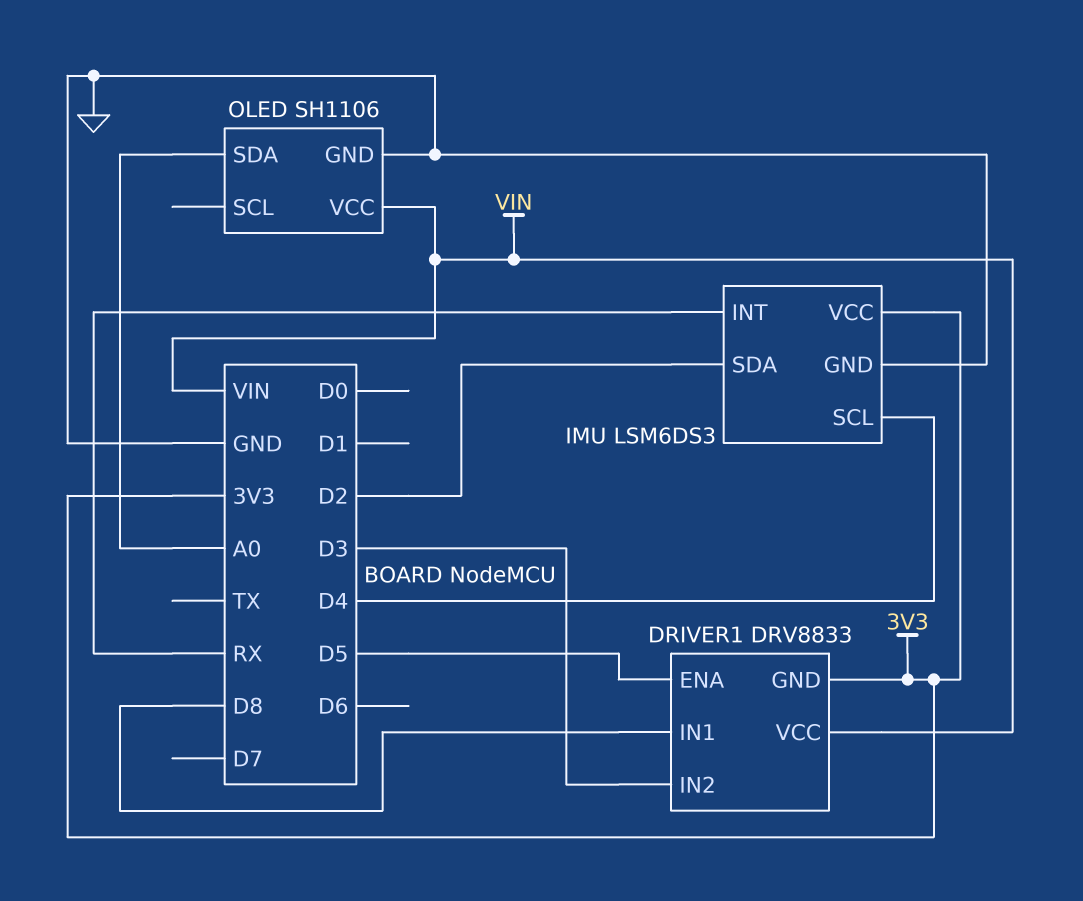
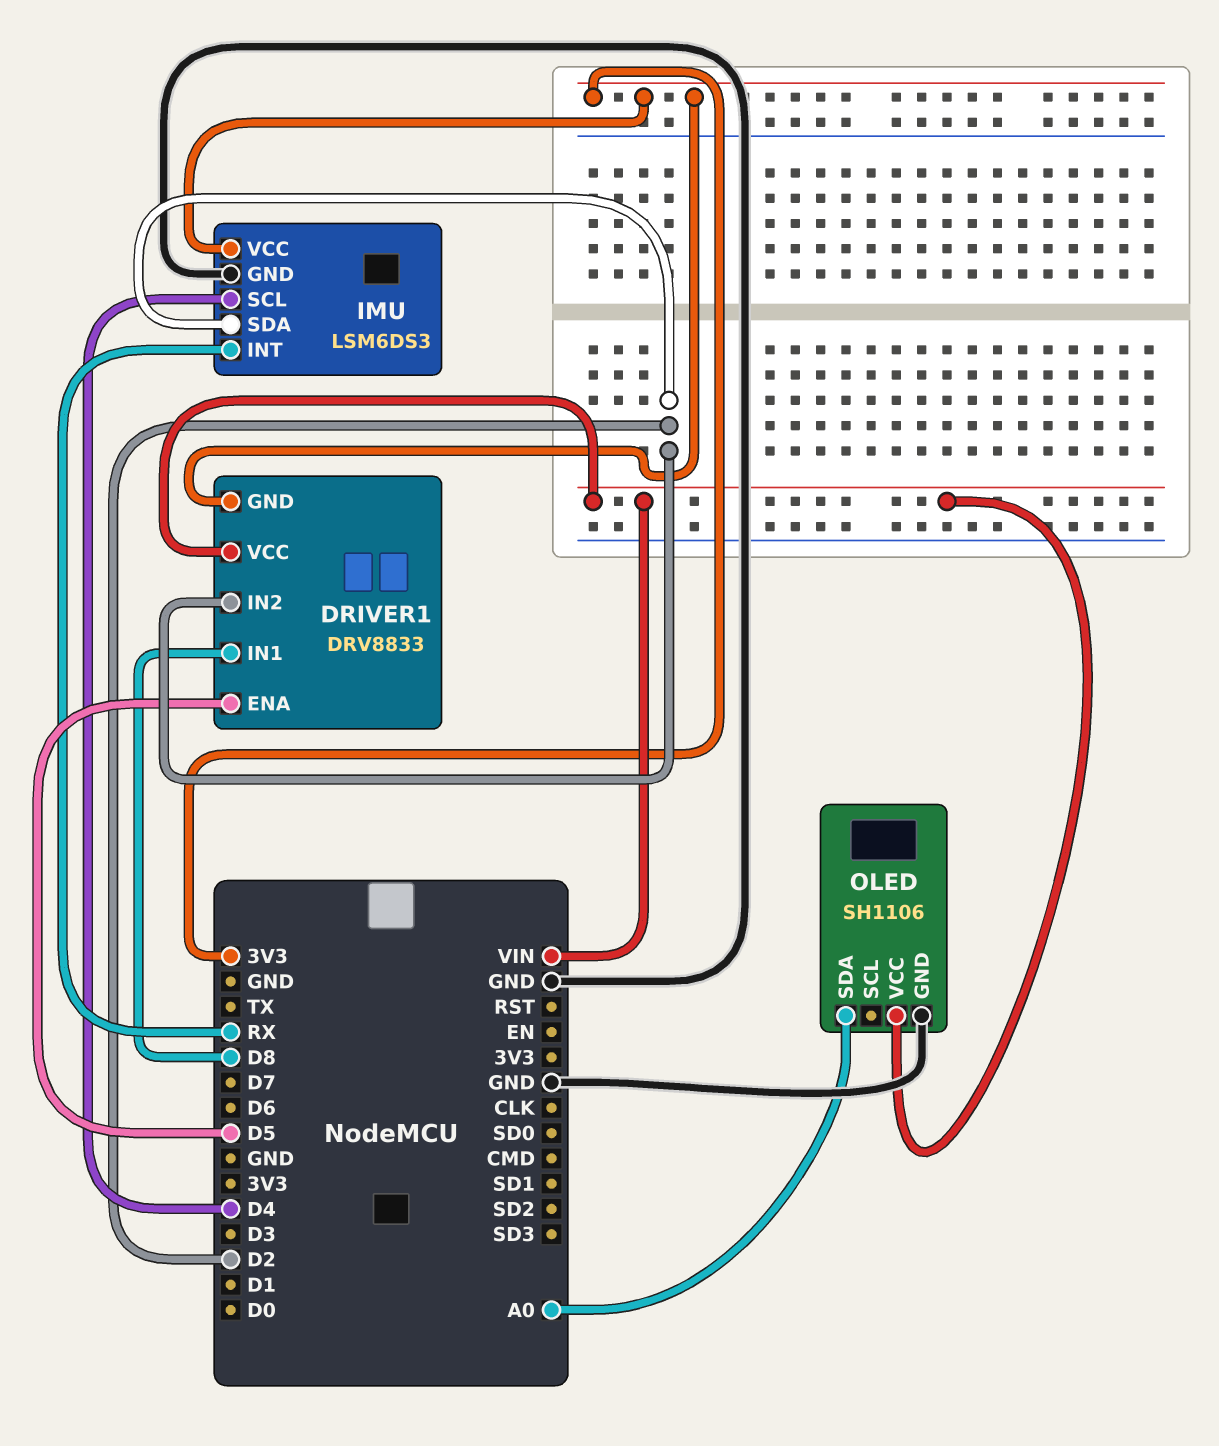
DRIVER1 pin IN2: D3 -> D2

